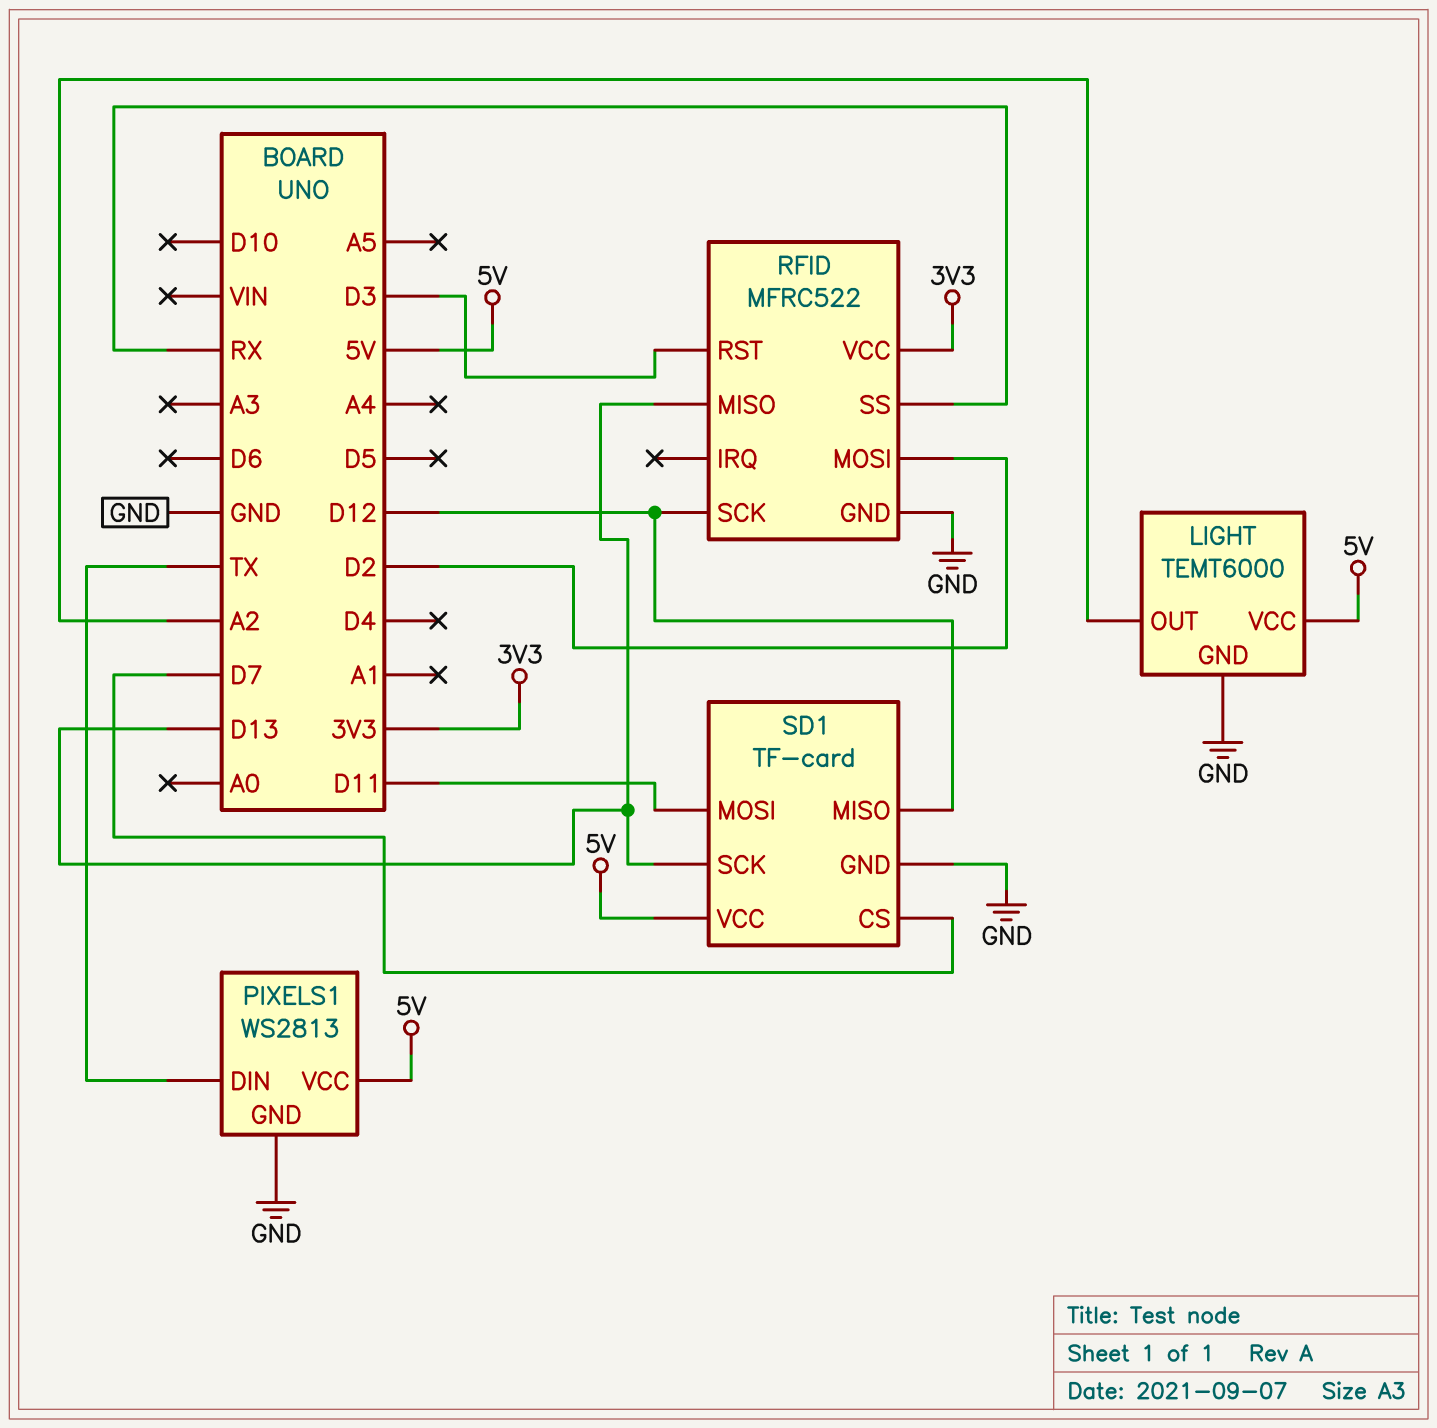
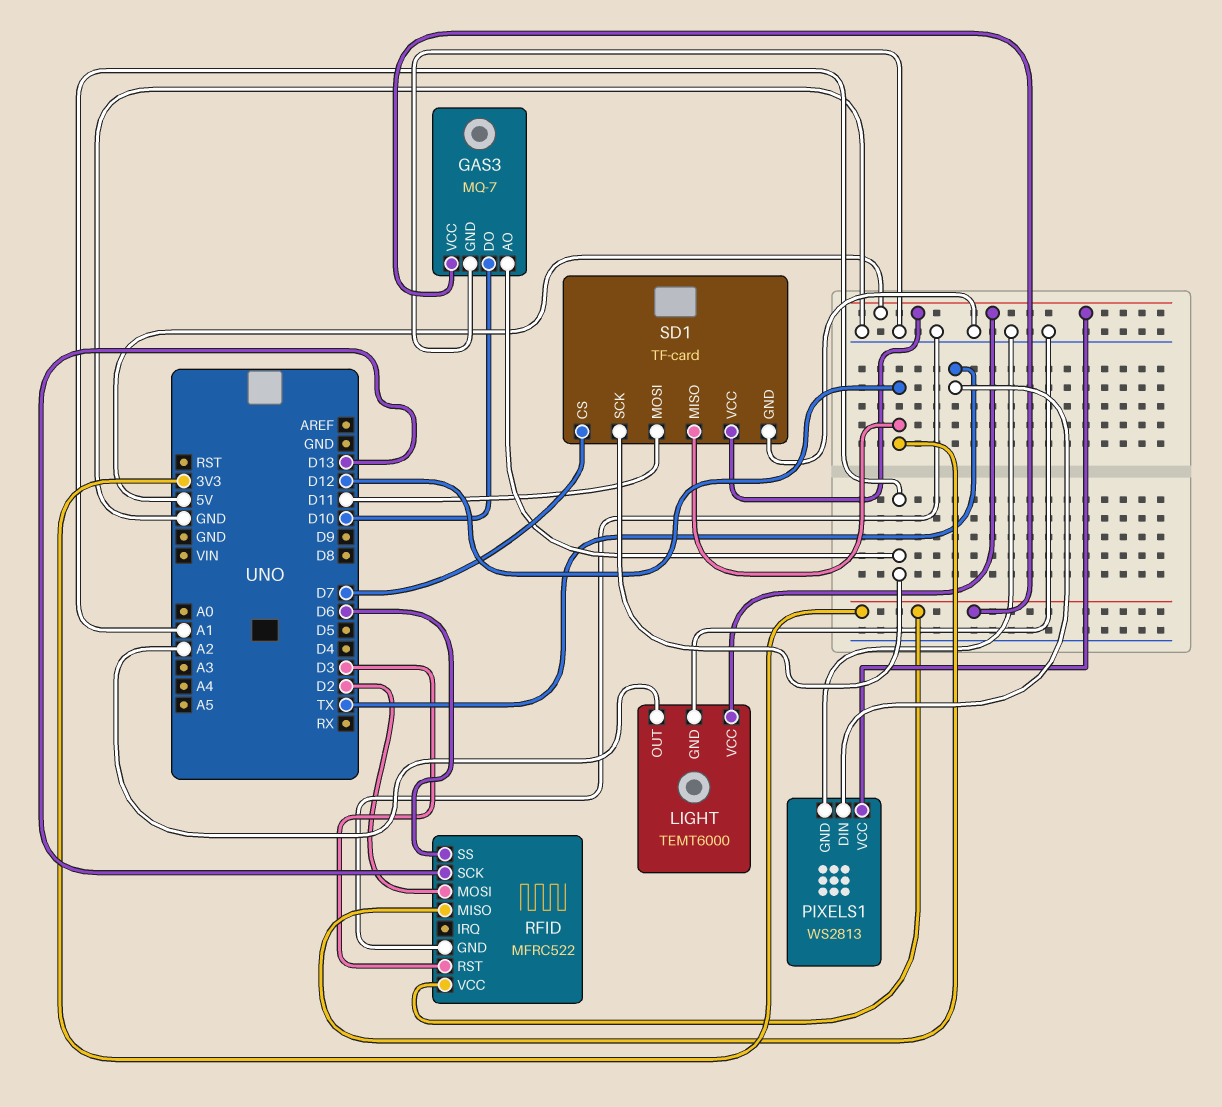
GAS3: none -> MQ-7
GAS3 pin AO: none -> A1
GAS3 pin DO: none -> D10
GAS3 pin GND: none -> GND
GAS3 pin VCC: none -> 3V3
RFID pin MISO: D13 -> D12
RFID pin SCK: D12 -> D13
RFID pin SS: RX -> D6
SD1 pin SCK: D13 -> A1

